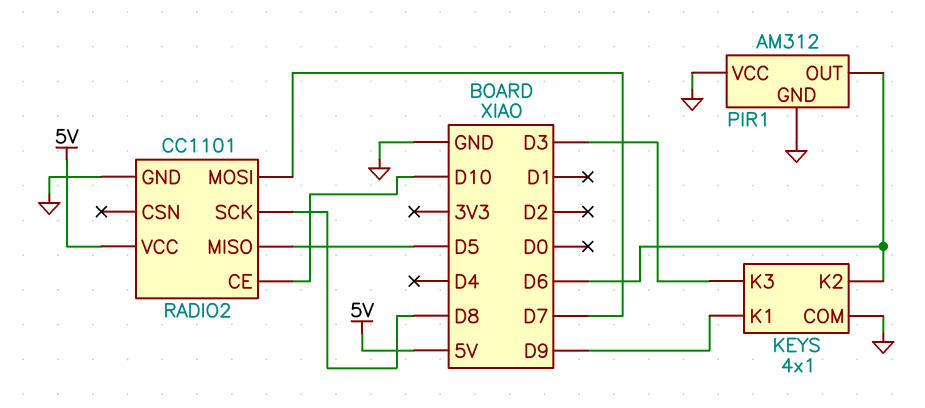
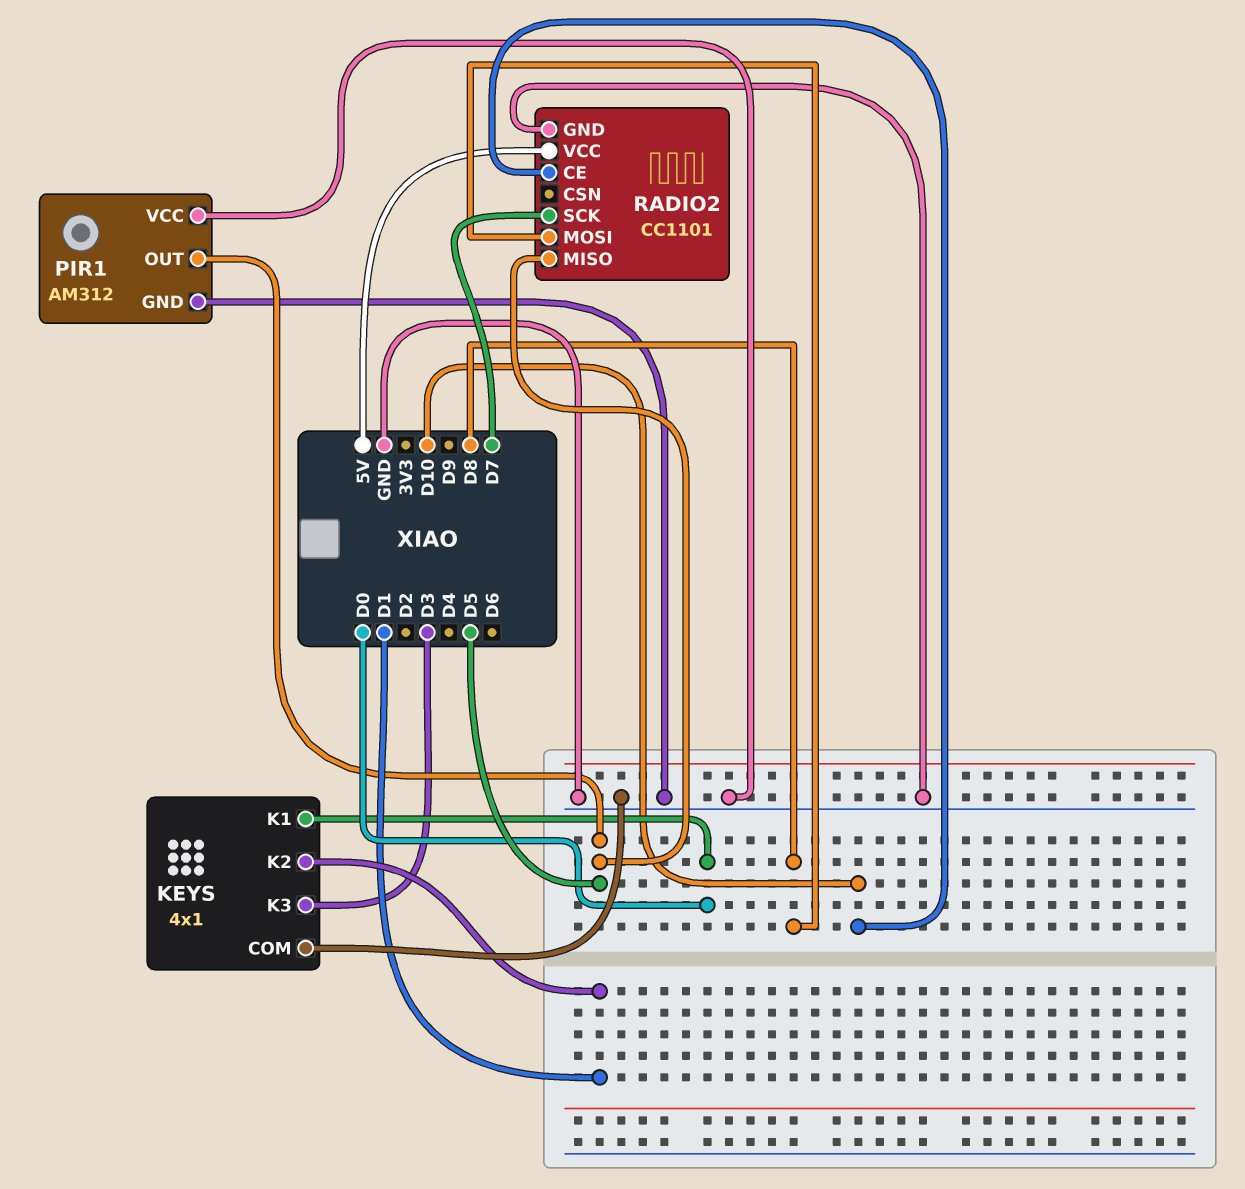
KEYS pin K1: D9 -> D0
KEYS pin K2: D6 -> D1
PIR1 pin OUT: D6 -> D5
RADIO2 pin MOSI: D7 -> D8
RADIO2 pin SCK: D8 -> D7

